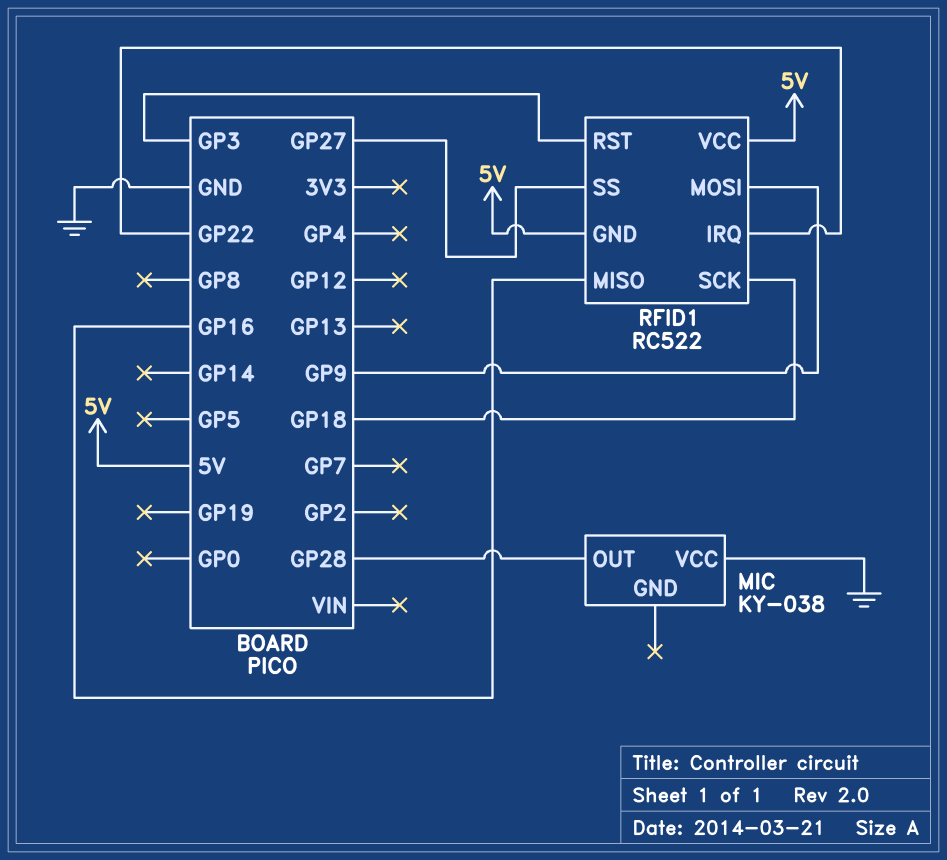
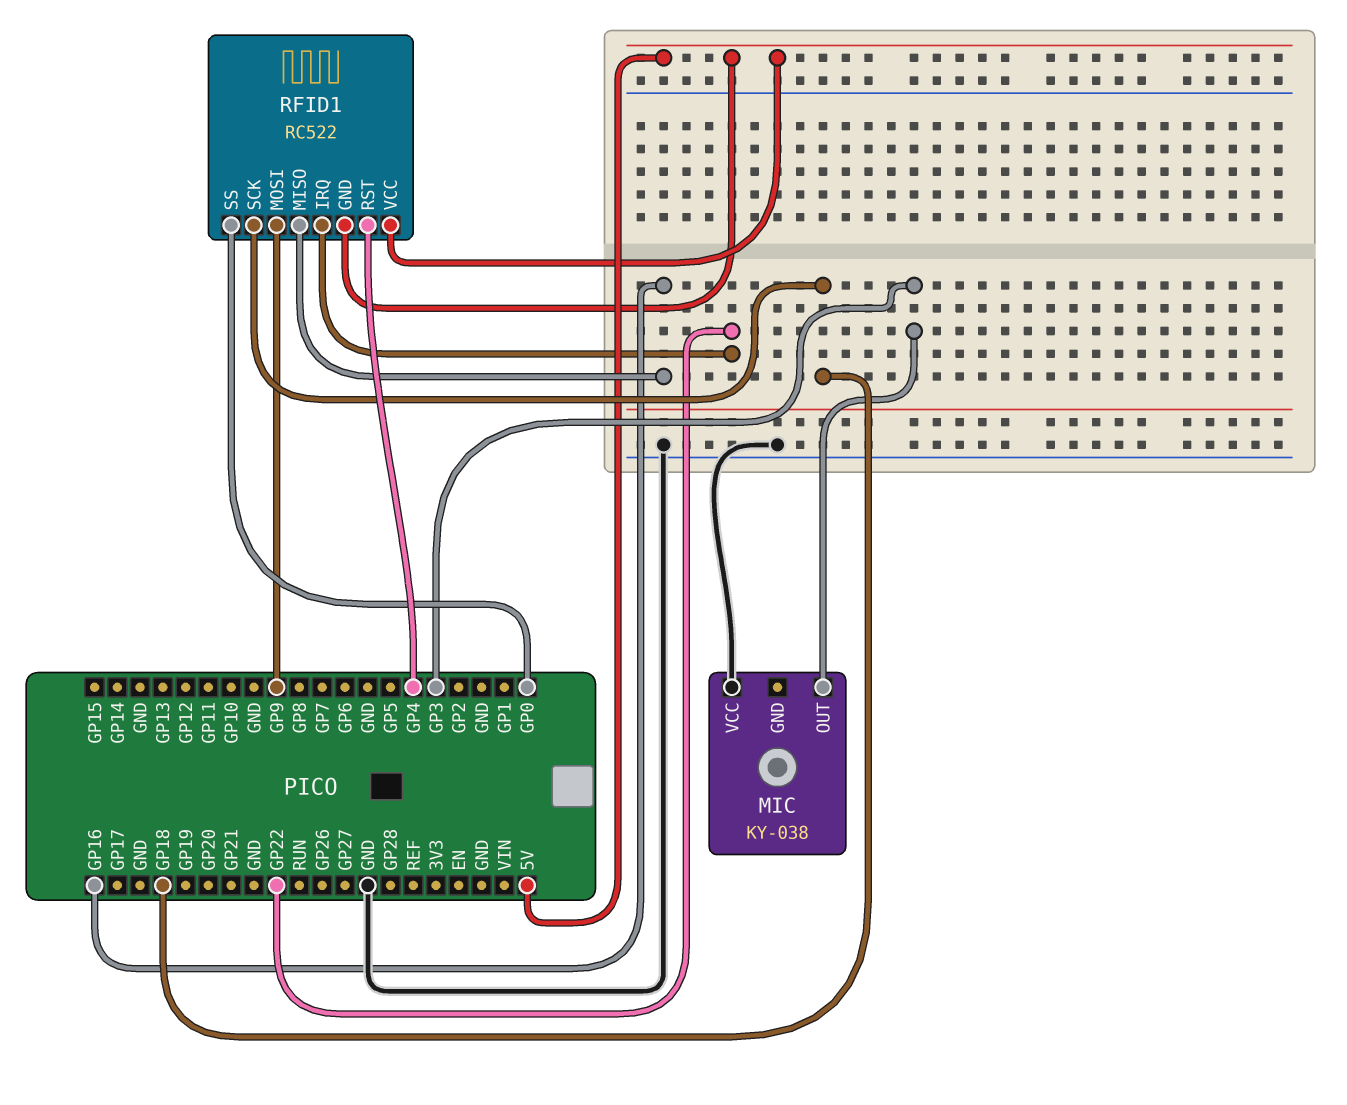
MIC pin OUT: GP28 -> GP3
RFID1 pin RST: GP3 -> GP4
RFID1 pin SS: GP27 -> GP0

